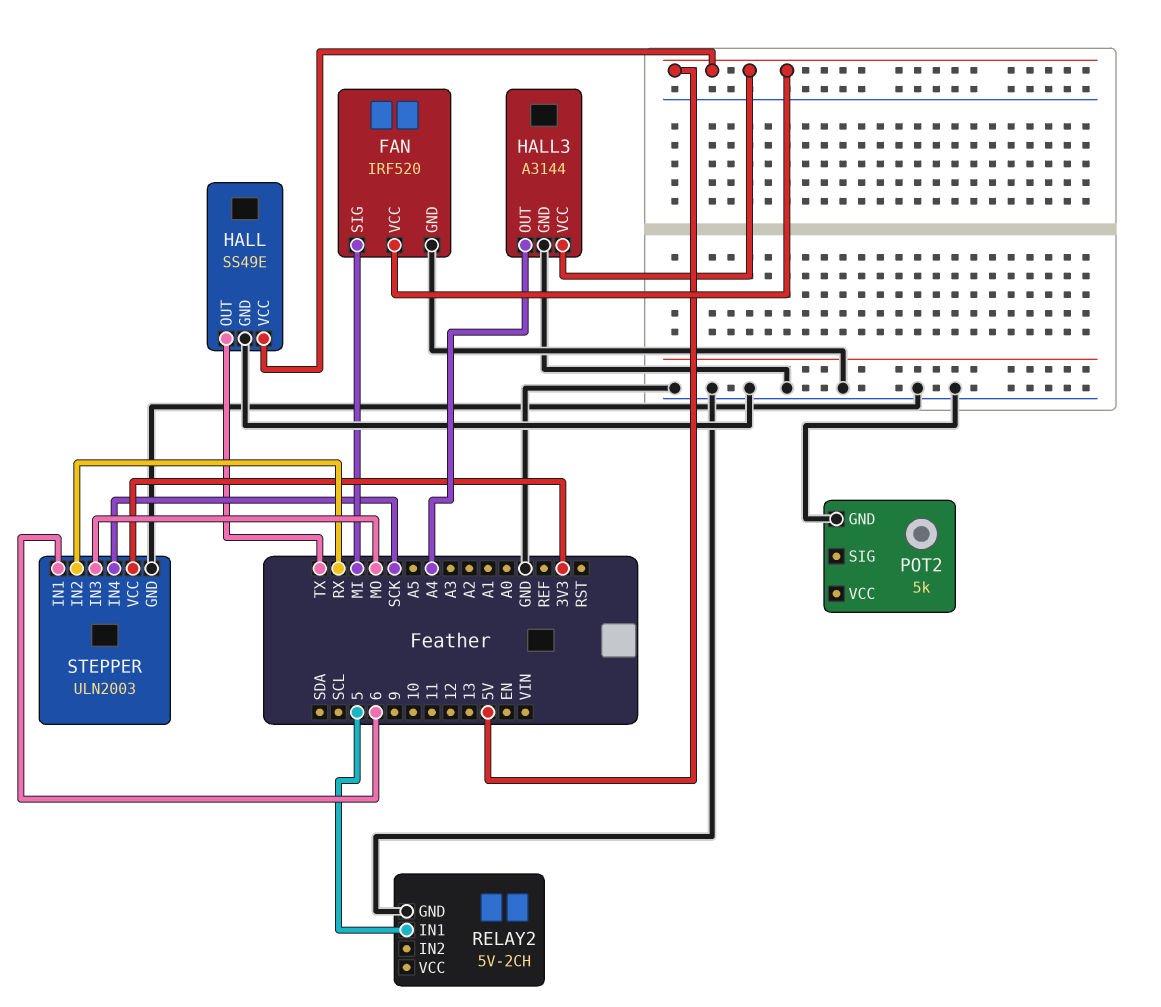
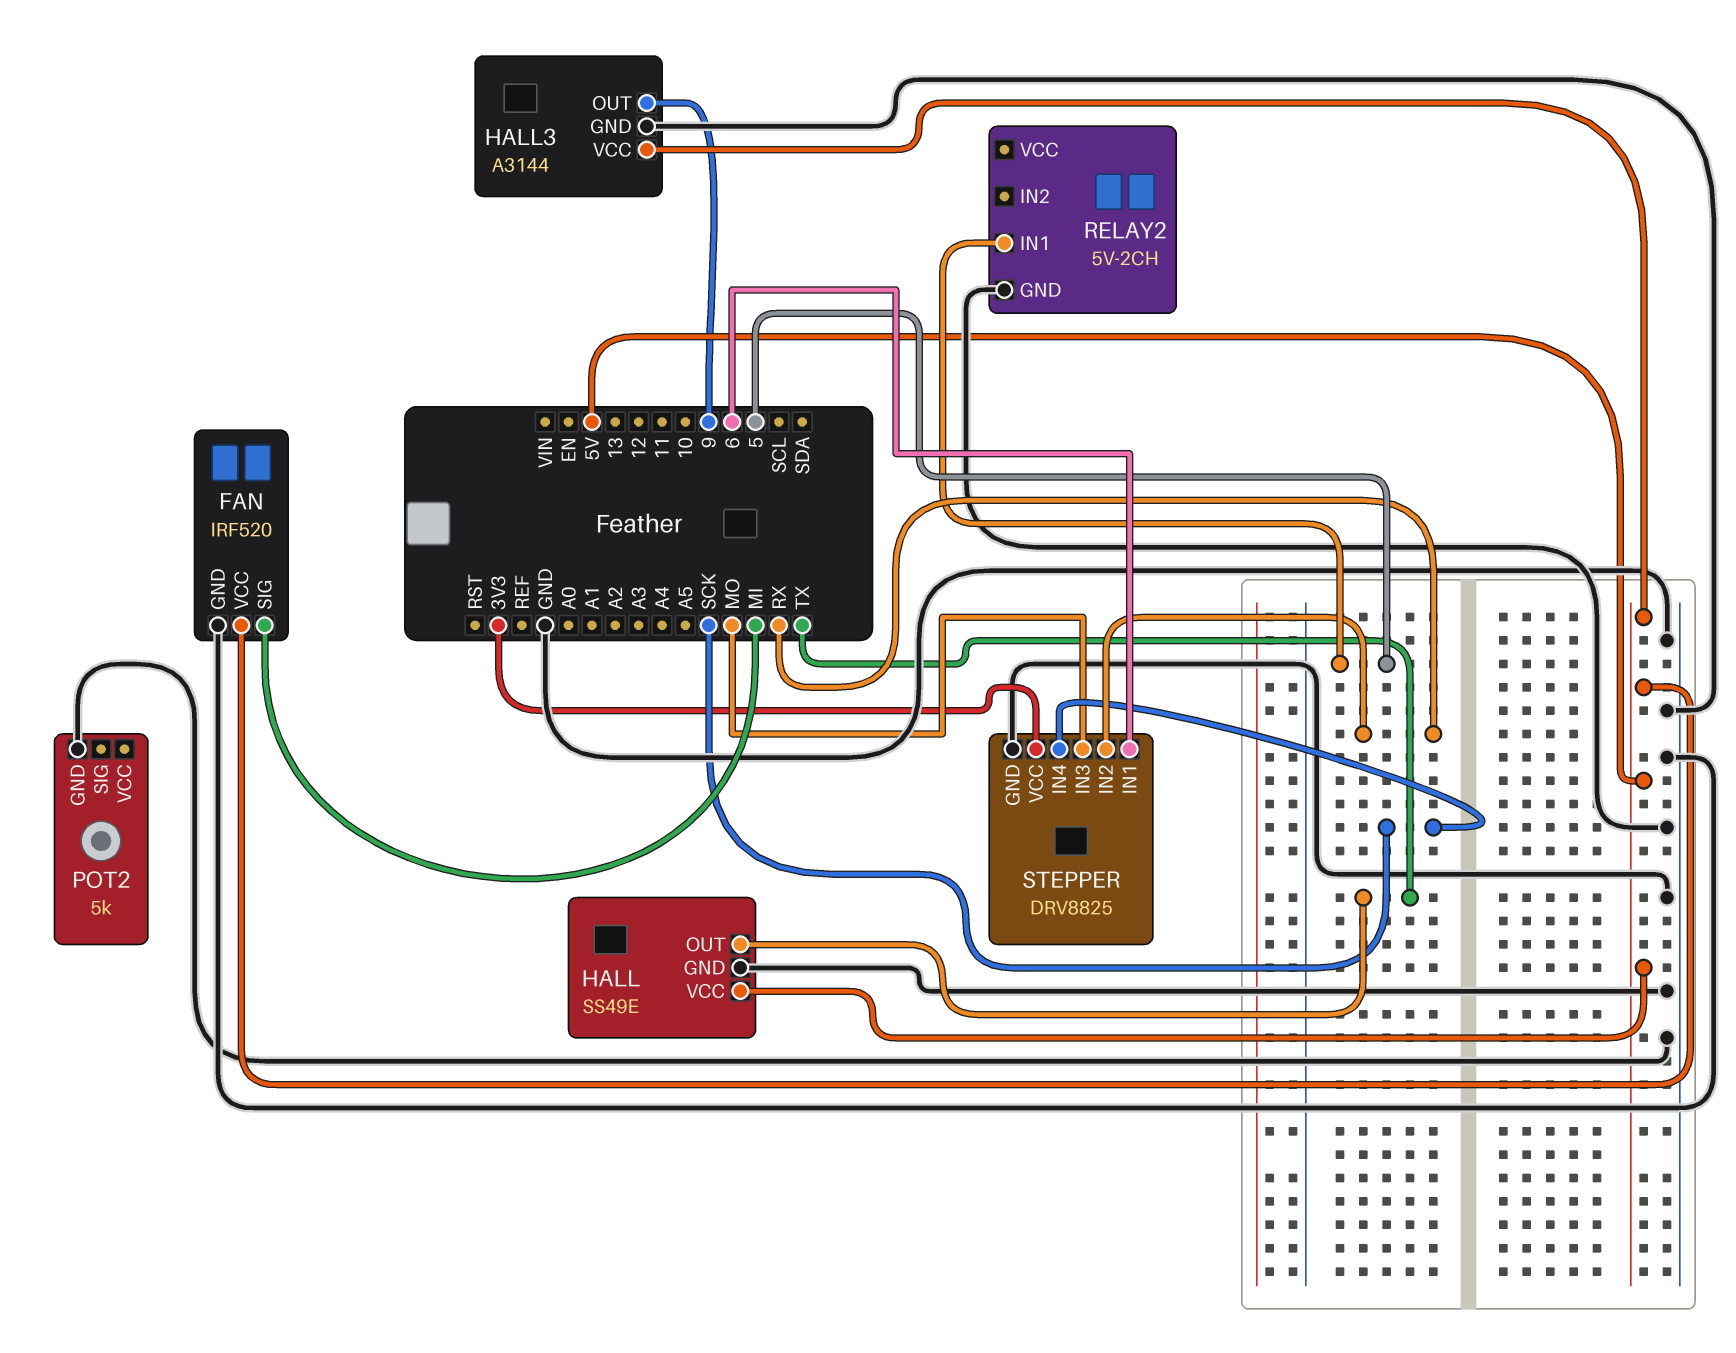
HALL3 pin OUT: A4 -> 9
STEPPER: ULN2003 -> DRV8825

